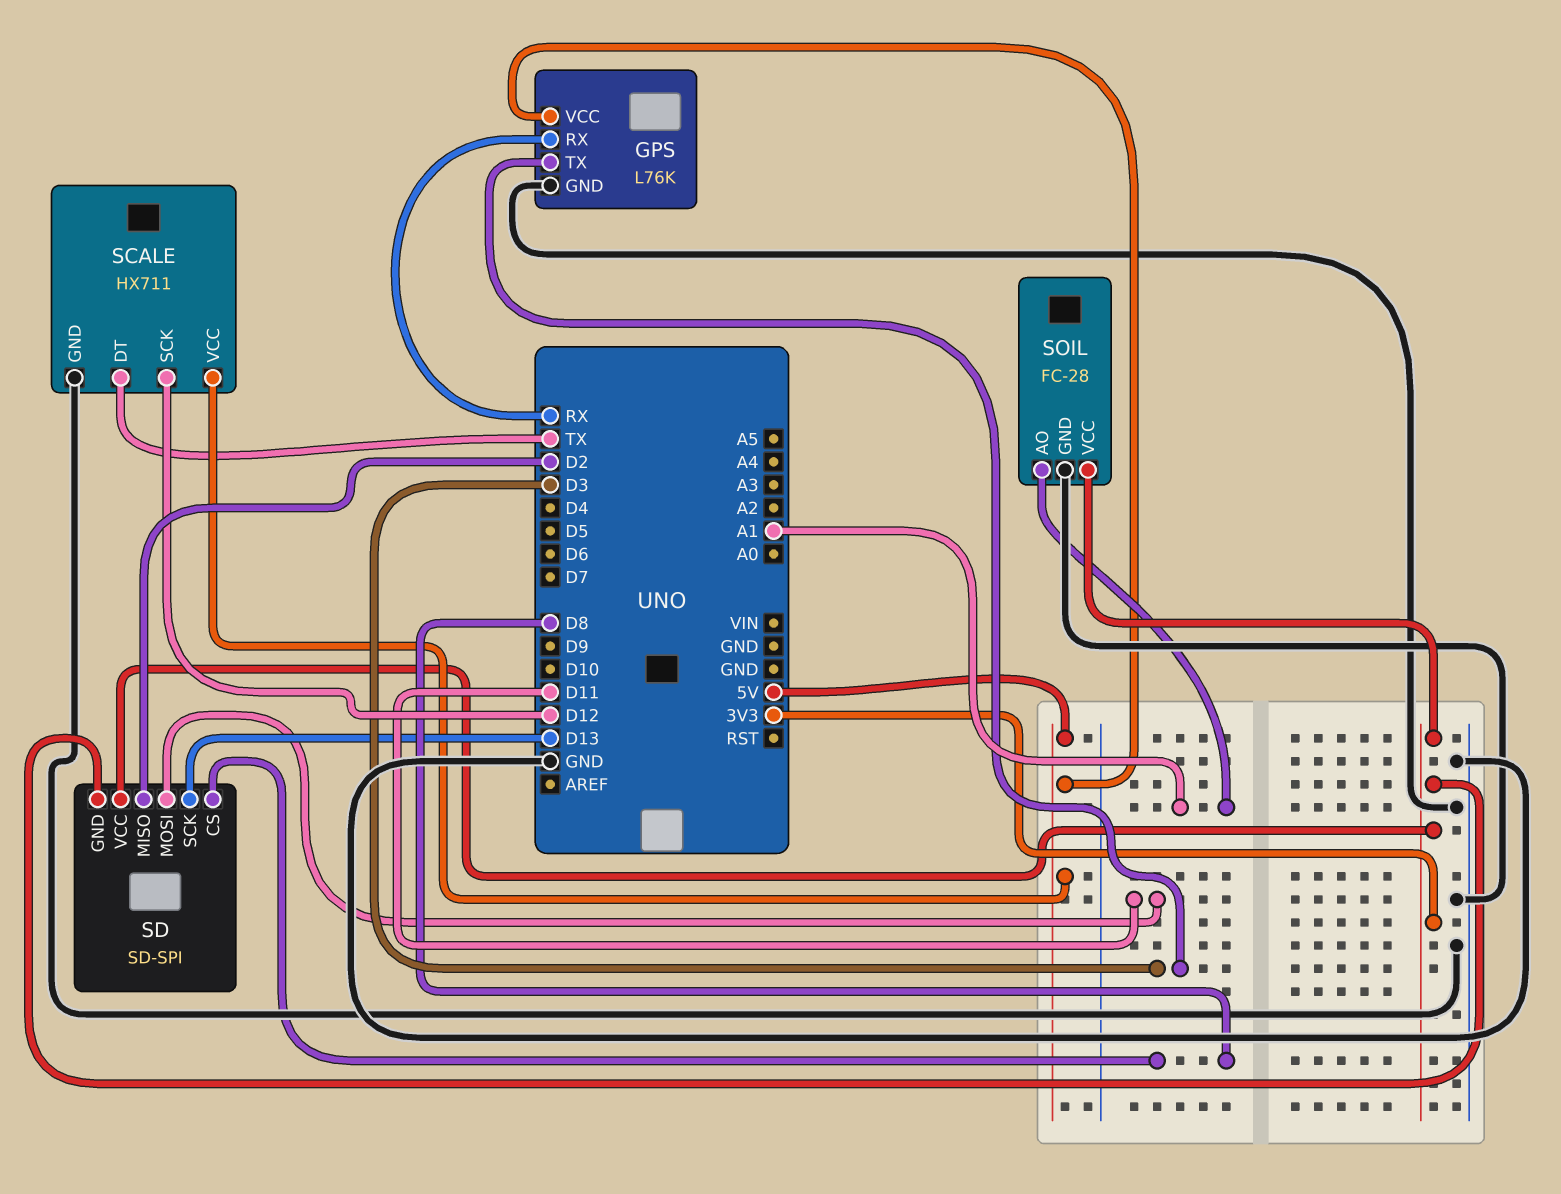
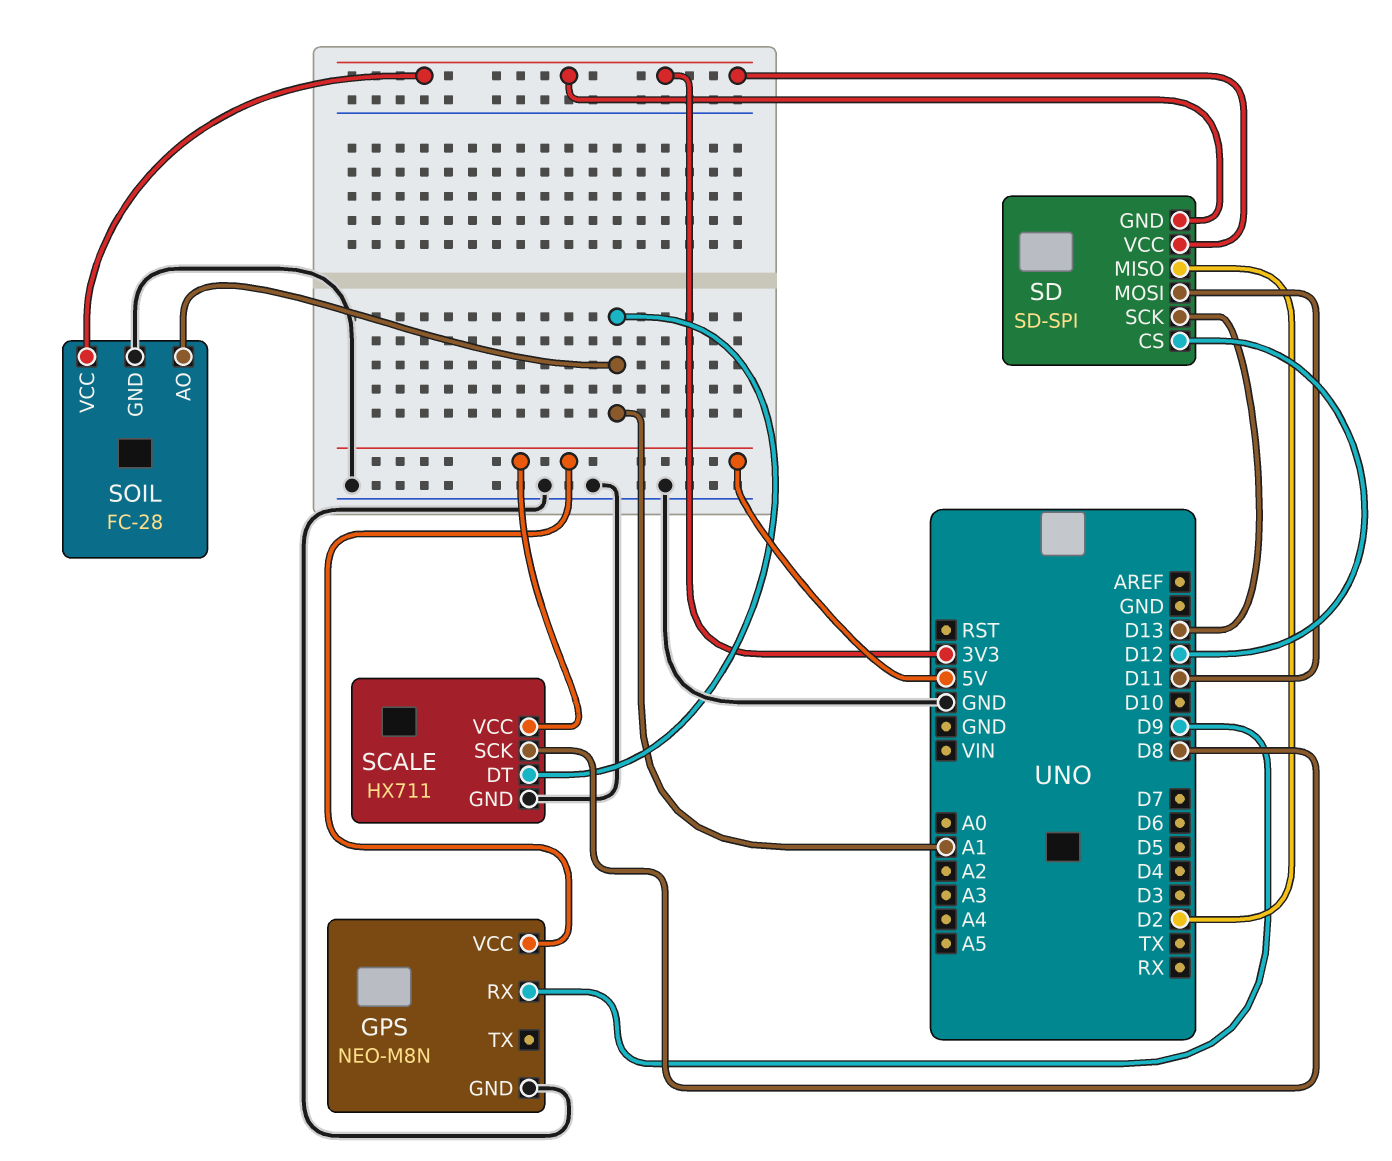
GPS: L76K -> NEO-M8N
GPS pin RX: RX -> D9
GPS pin TX: D3 -> none
SCALE pin DT: TX -> A1
SCALE pin SCK: D12 -> D8
SD pin CS: D8 -> D12

